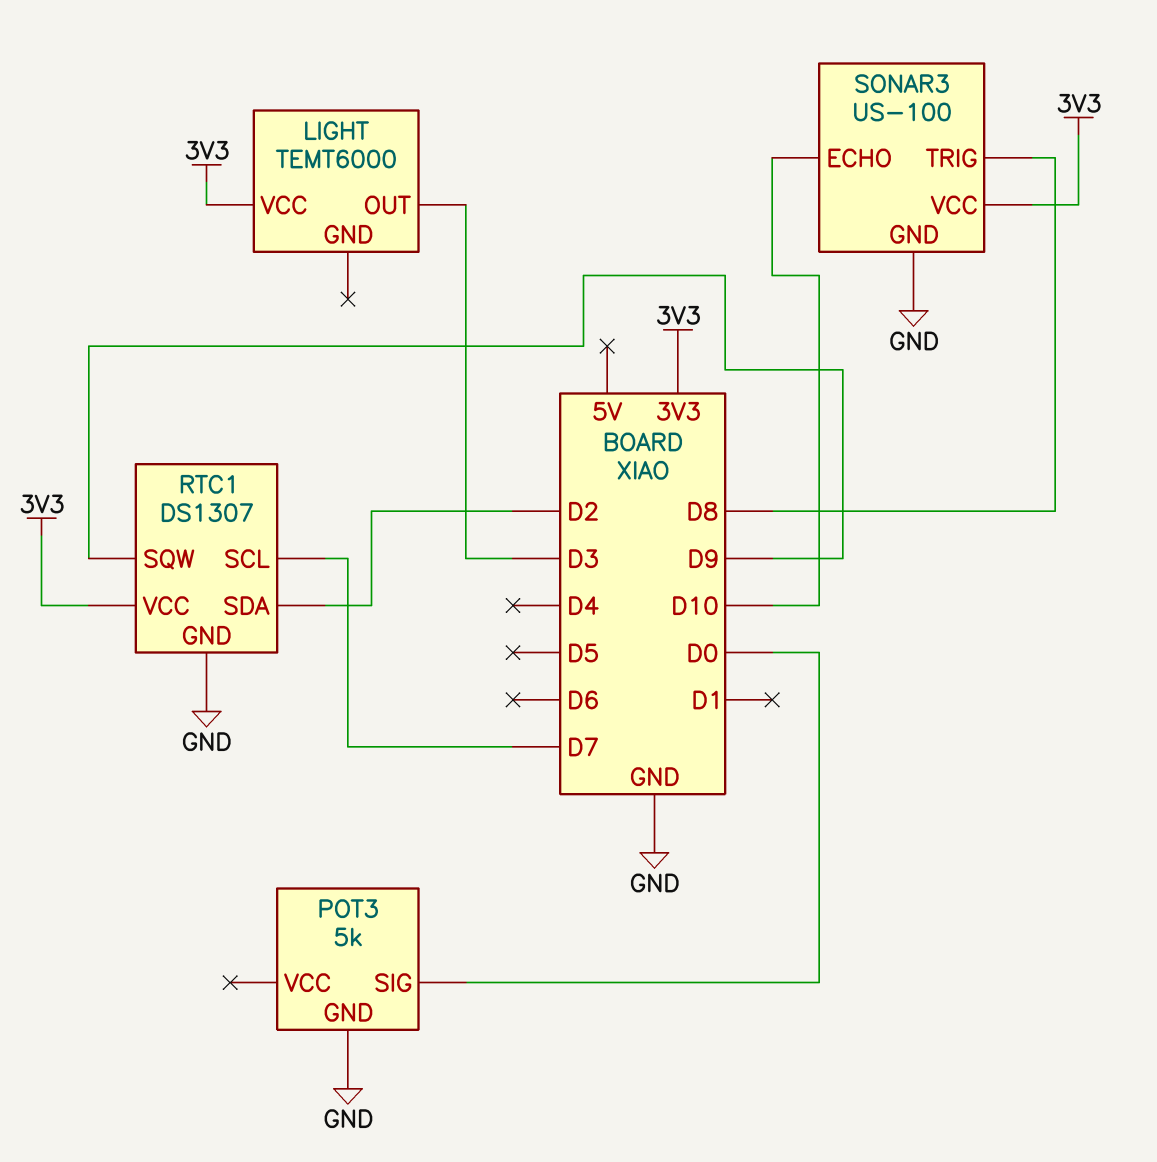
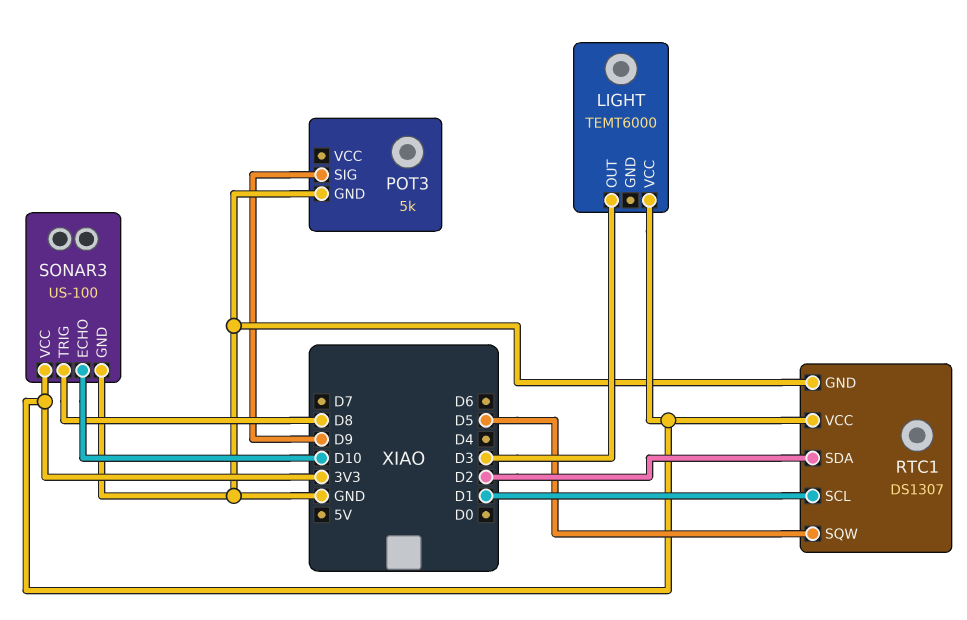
POT3 pin SIG: D0 -> D9
RTC1 pin SCL: D7 -> D1
RTC1 pin SQW: D9 -> D5

